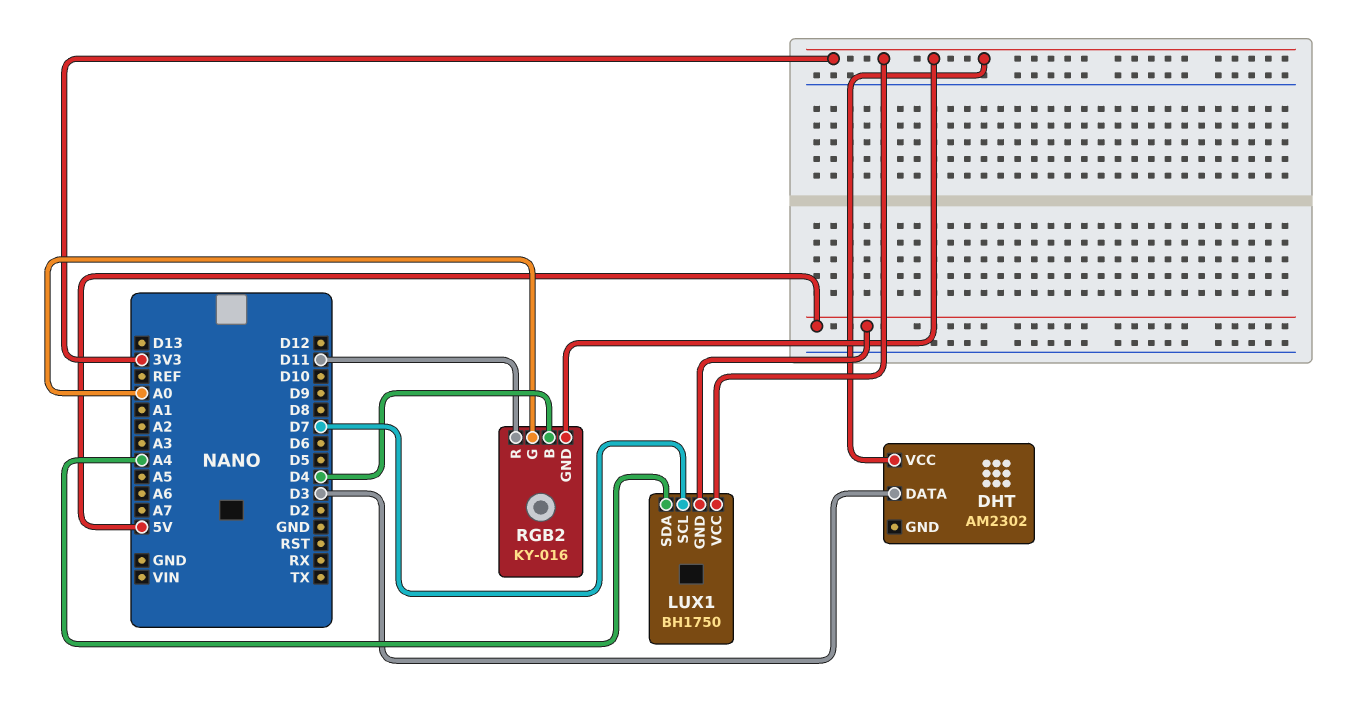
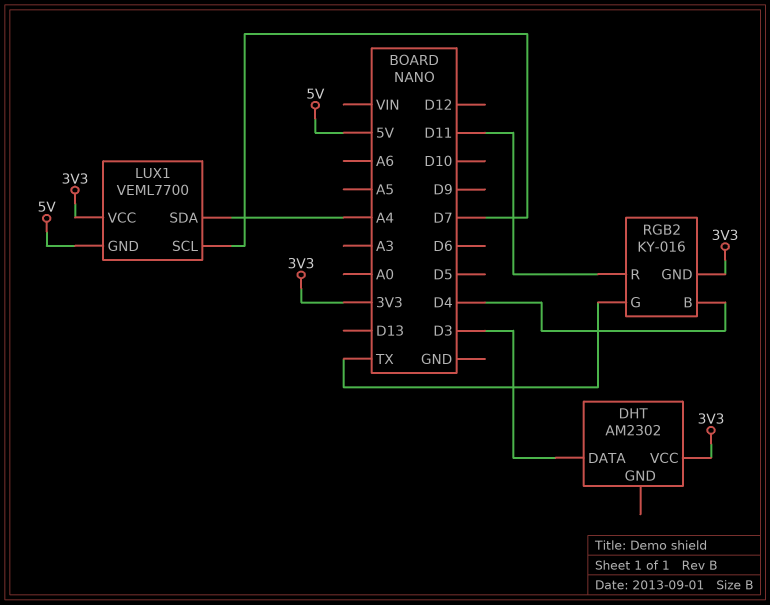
LUX1: BH1750 -> VEML7700
RGB2 pin G: A0 -> TX

